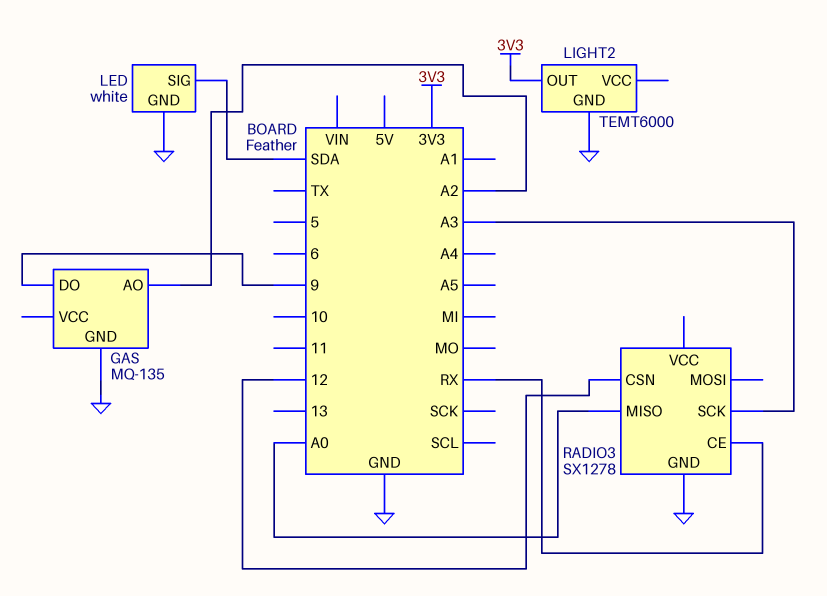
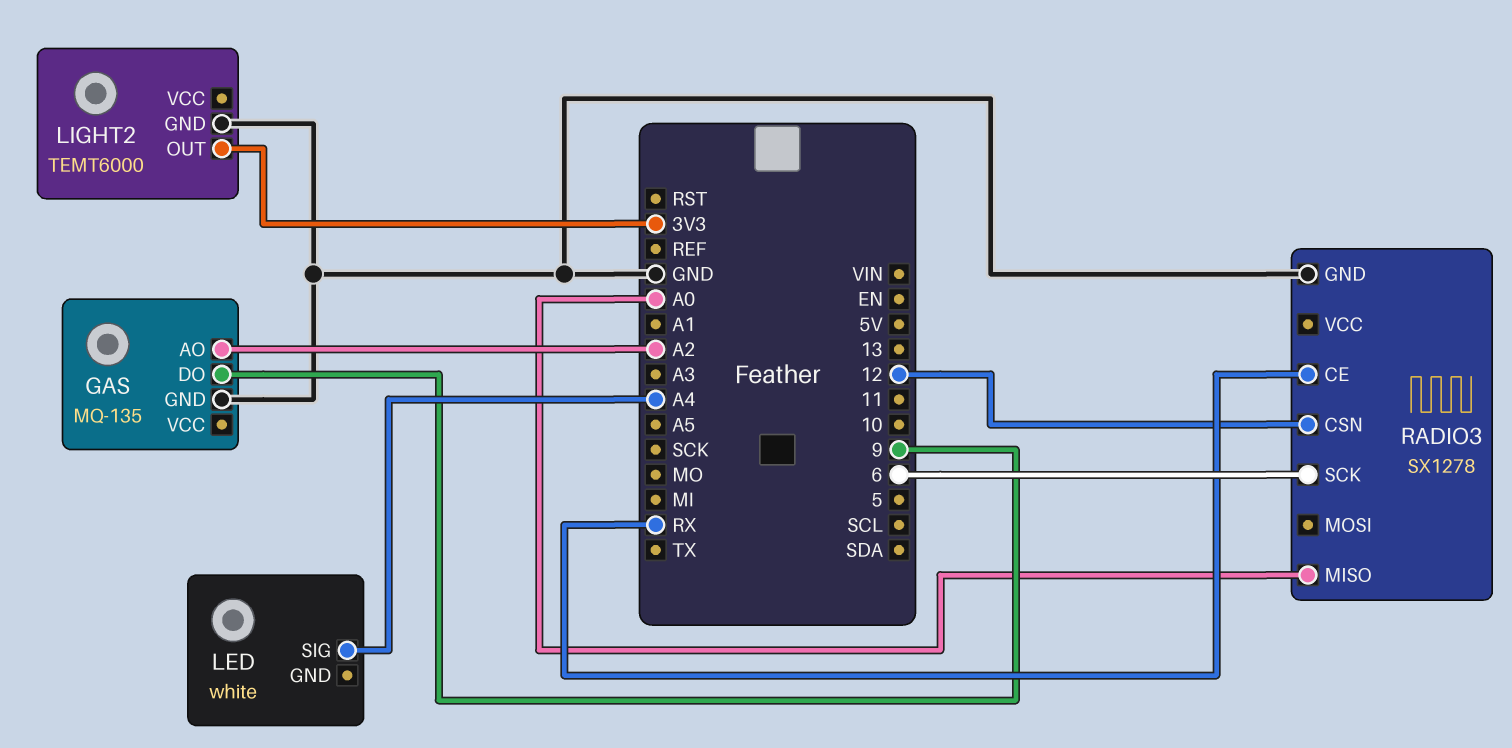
LED pin GND: GND -> none
LED pin SIG: SDA -> A4
RADIO3 pin SCK: A3 -> 6

